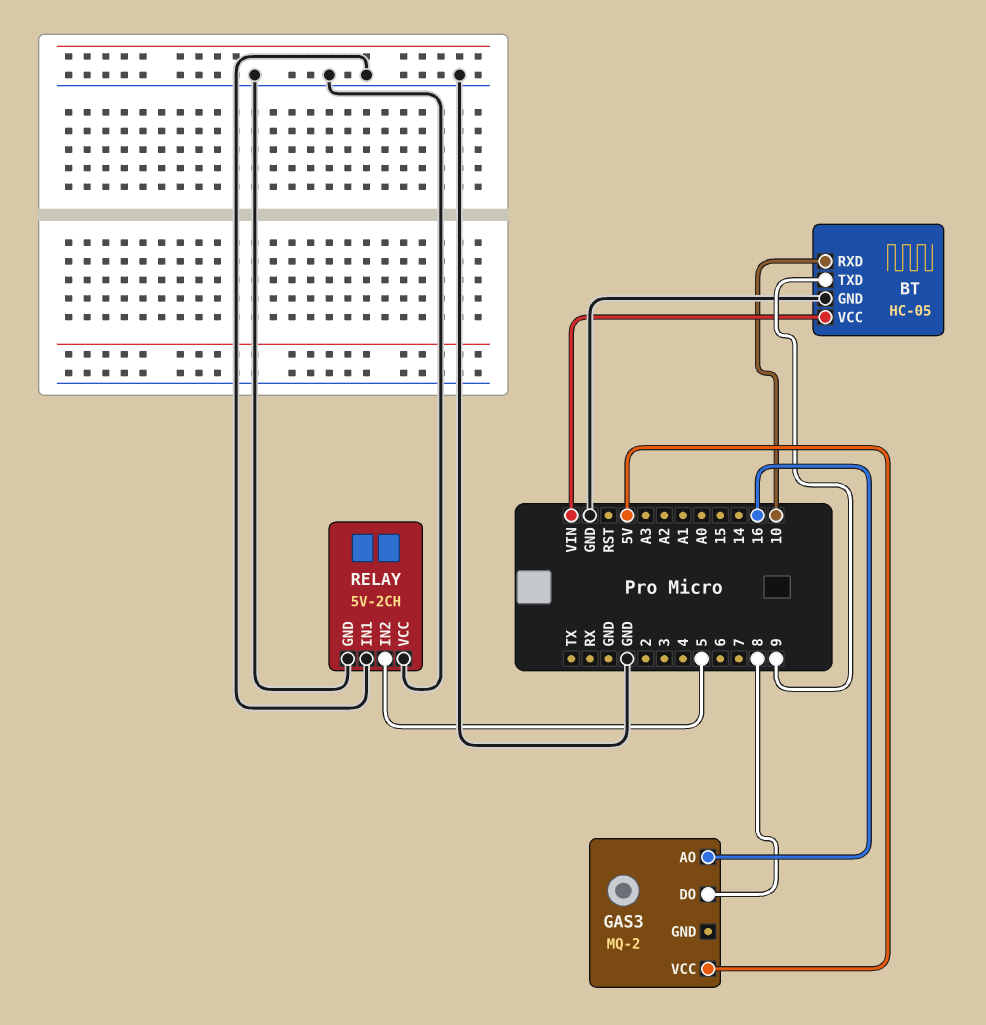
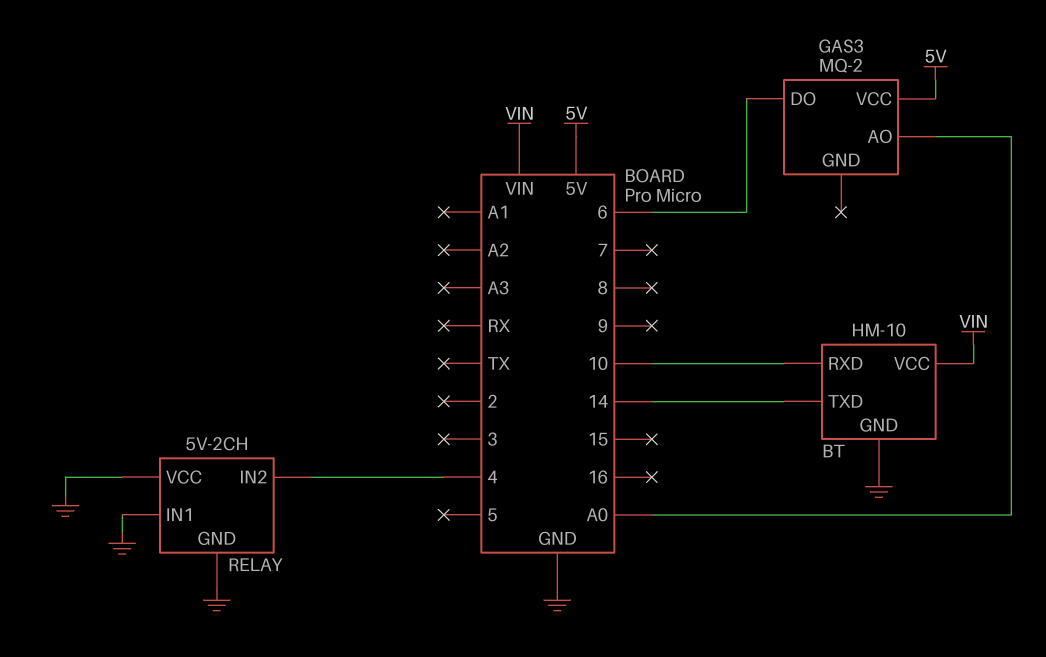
BT: HC-05 -> HM-10
BT pin TXD: 9 -> 14
GAS3 pin AO: 16 -> A0
GAS3 pin DO: 8 -> 6
RELAY pin IN2: 5 -> 4

